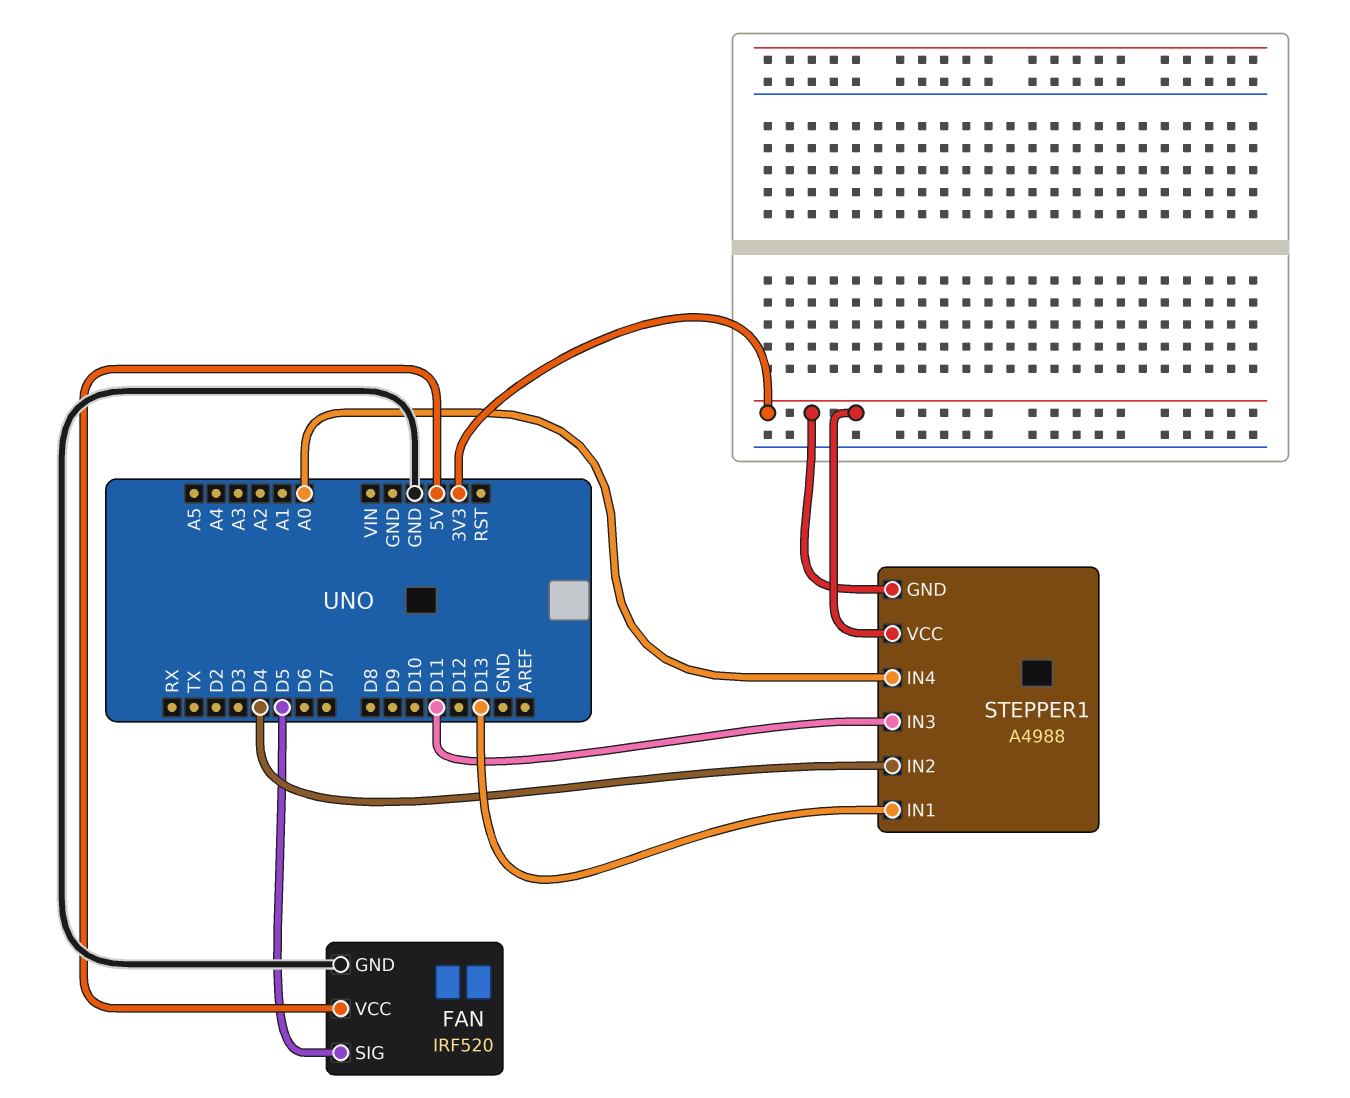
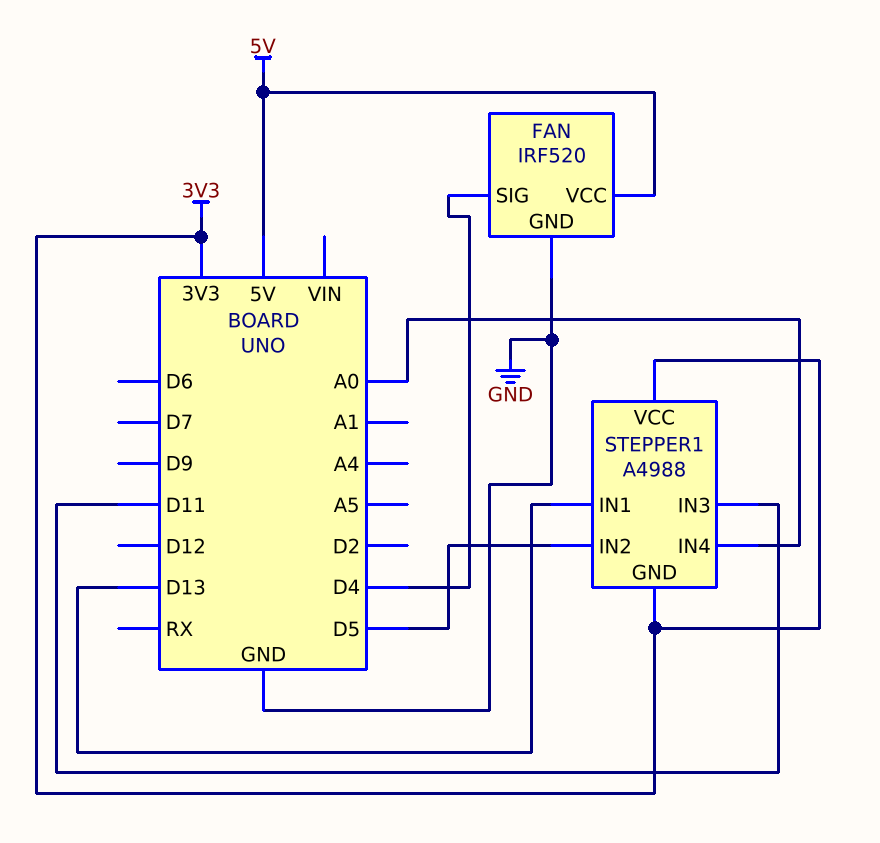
FAN pin SIG: D5 -> D4
STEPPER1 pin IN2: D4 -> D5

